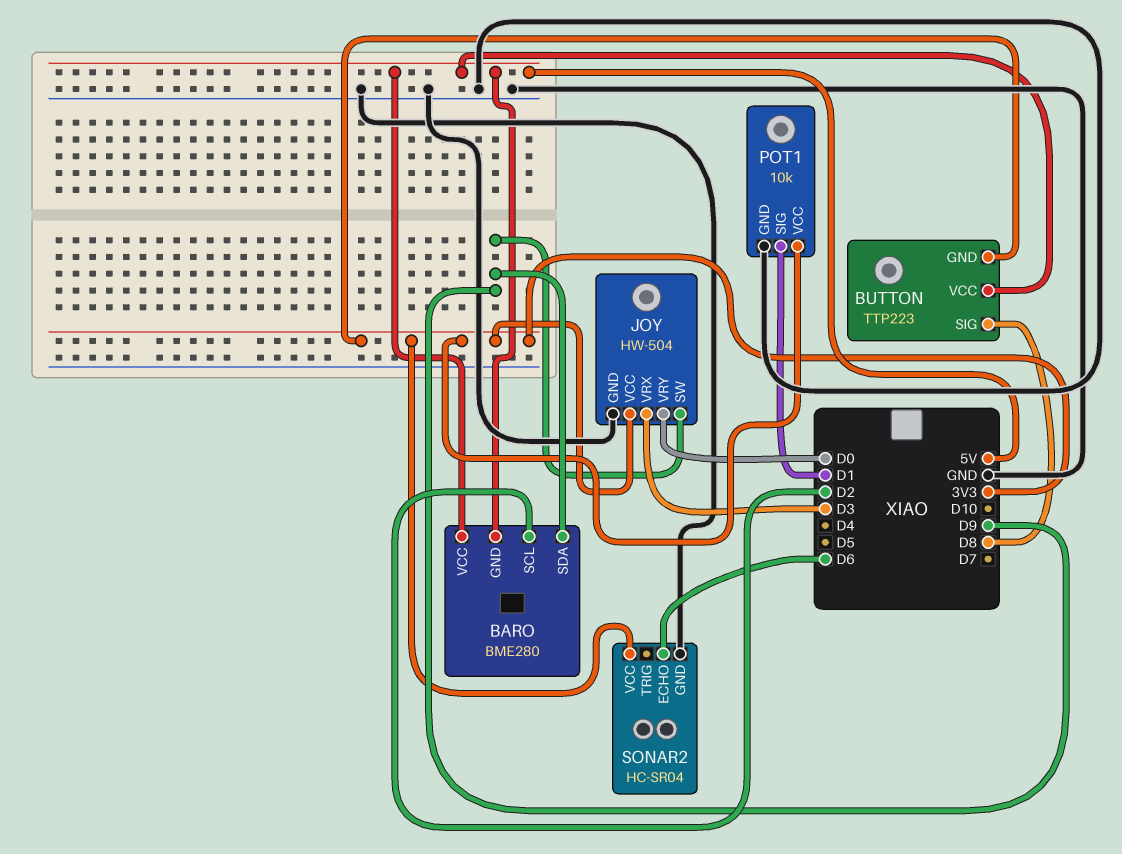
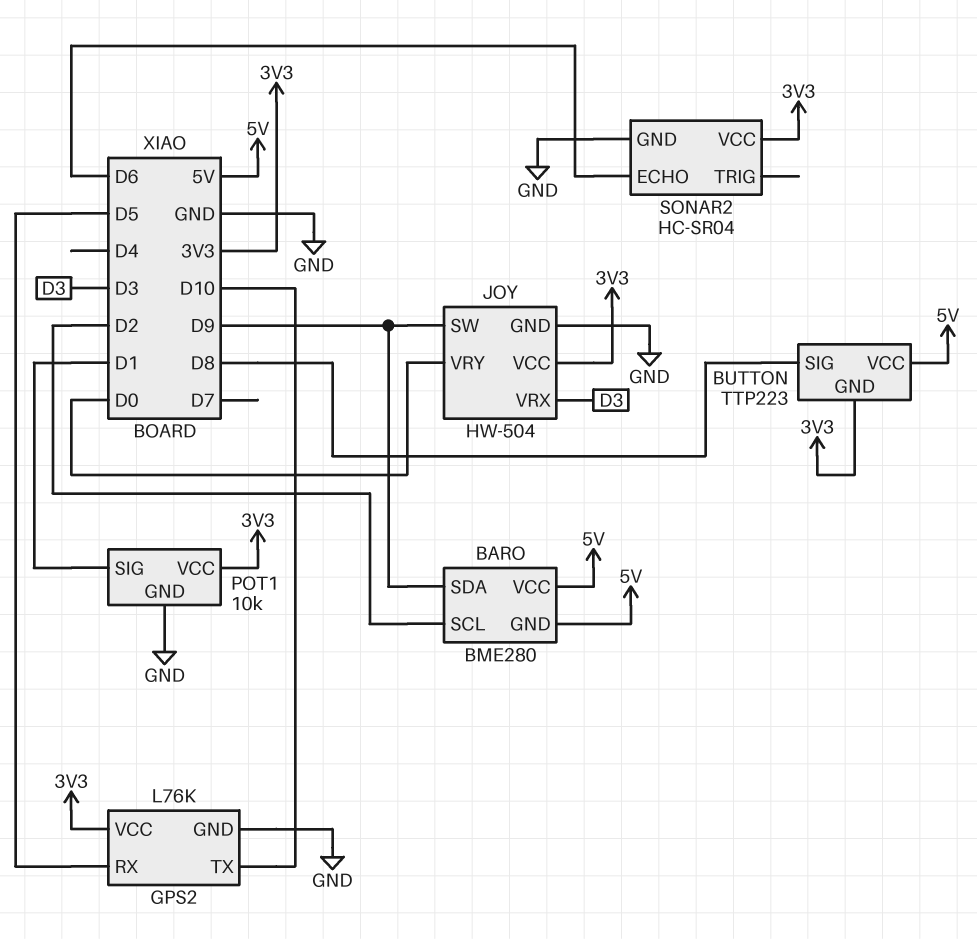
GPS2: none -> L76K
GPS2 pin GND: none -> GND
GPS2 pin RX: none -> D5
GPS2 pin TX: none -> D10
GPS2 pin VCC: none -> 3V3

